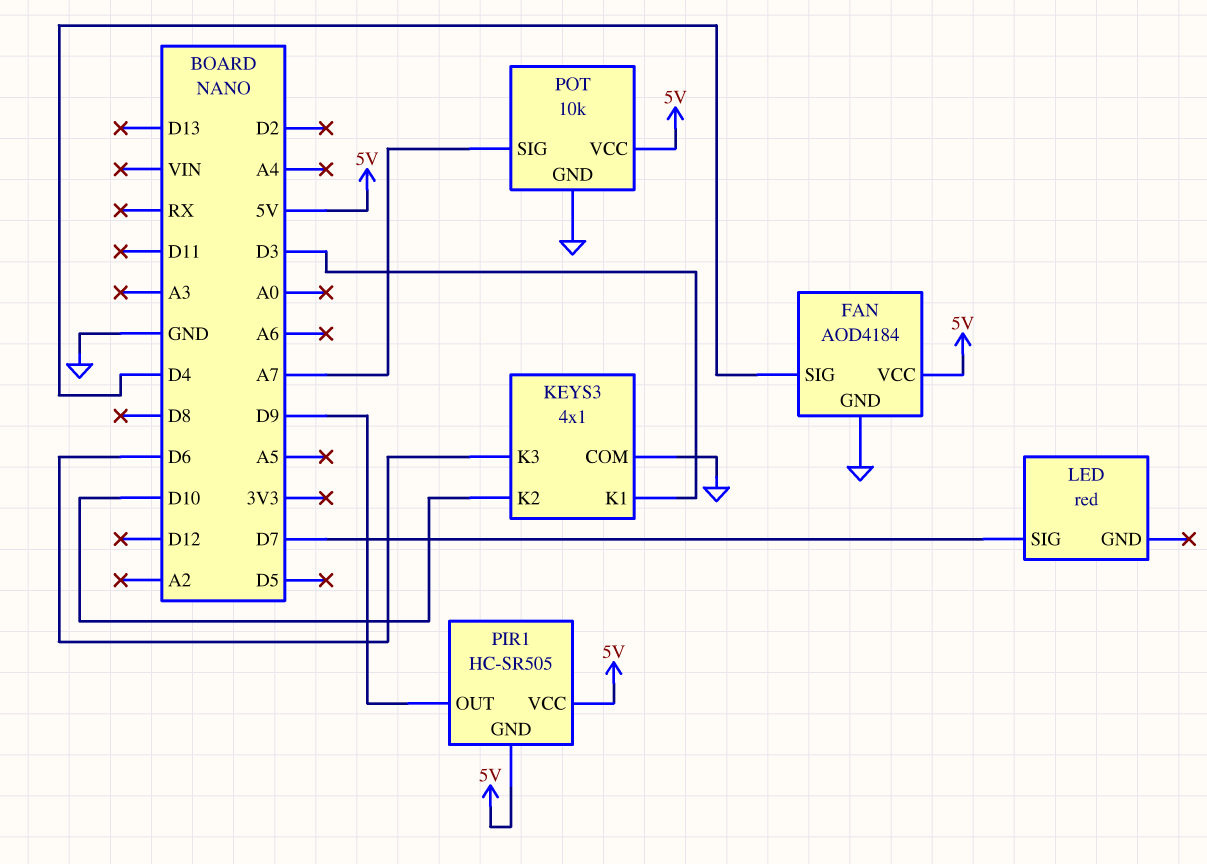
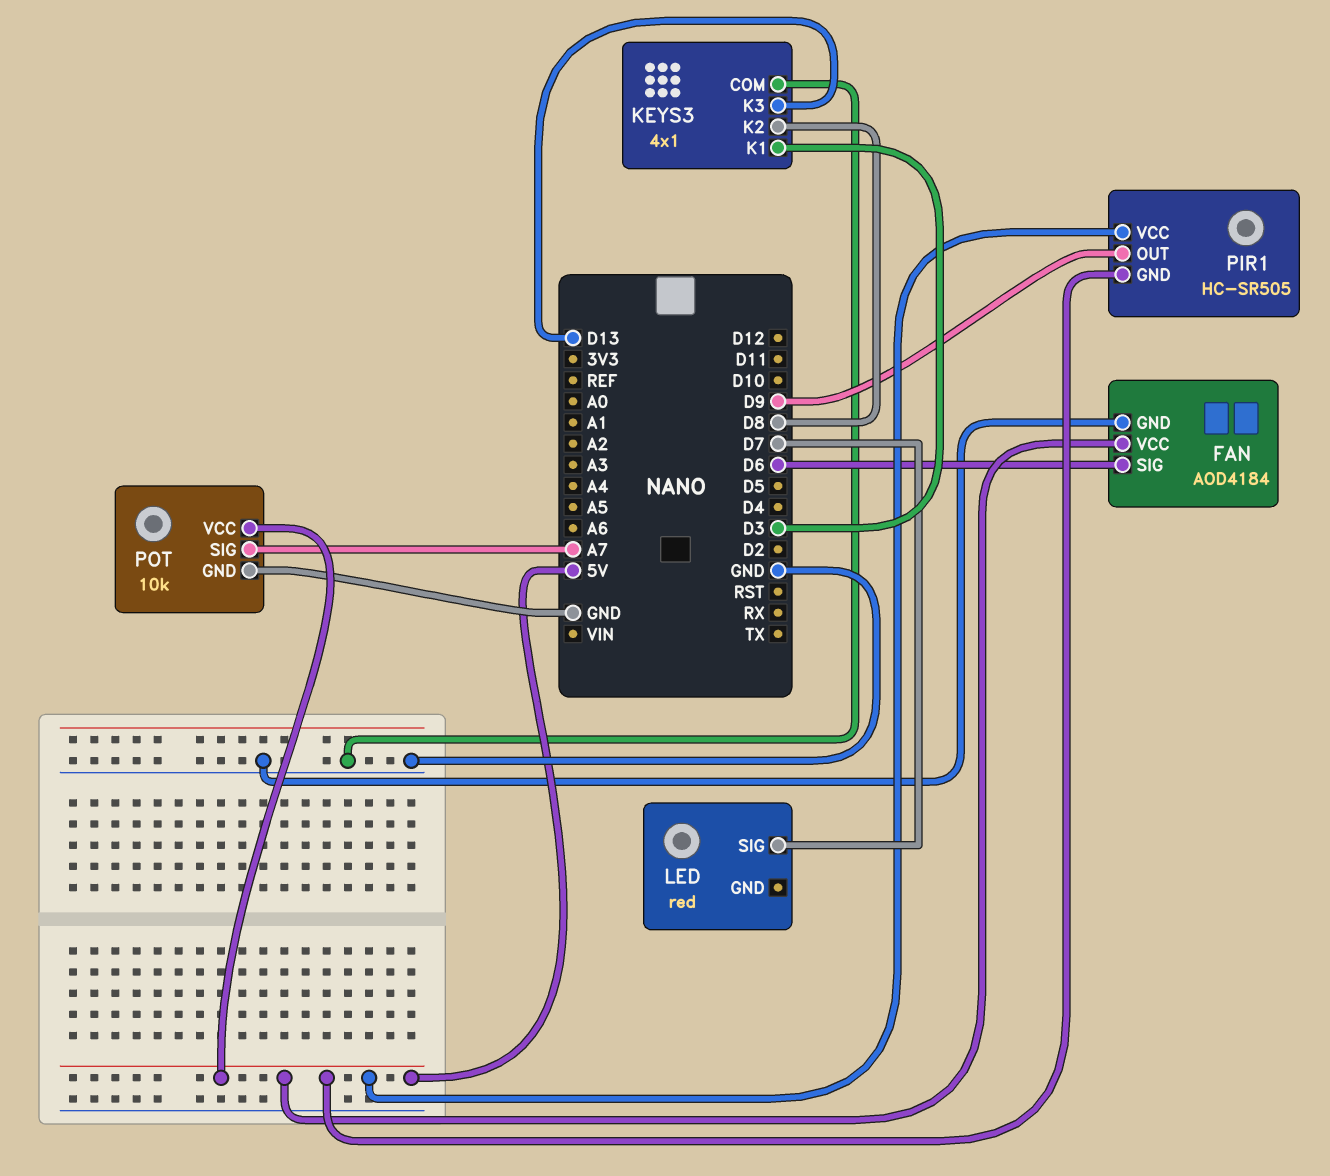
FAN pin SIG: D4 -> D6
KEYS3 pin K2: D10 -> D8
KEYS3 pin K3: D6 -> D13

